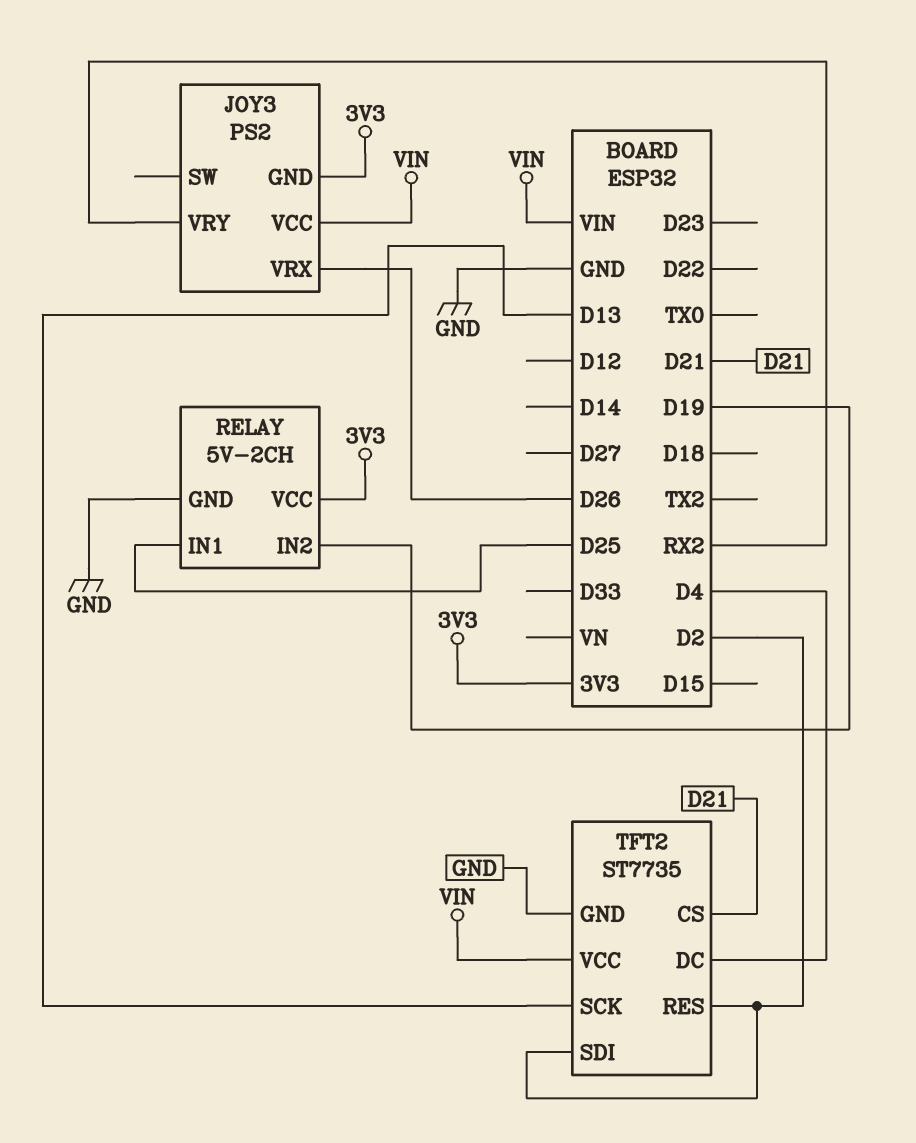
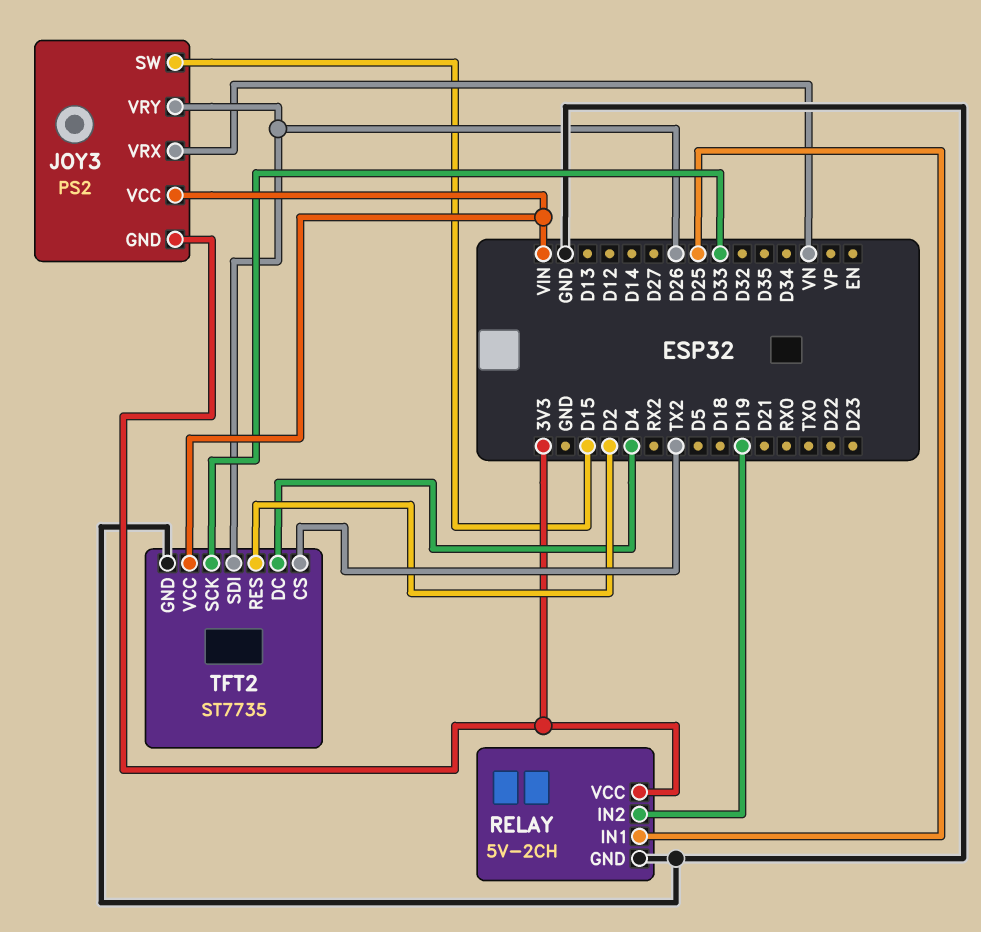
JOY3 pin SW: none -> D15
JOY3 pin VRX: D26 -> VN
JOY3 pin VRY: RX2 -> D26
TFT2 pin CS: D21 -> TX2
TFT2 pin SCK: D13 -> D33
TFT2 pin SDI: D2 -> D26

